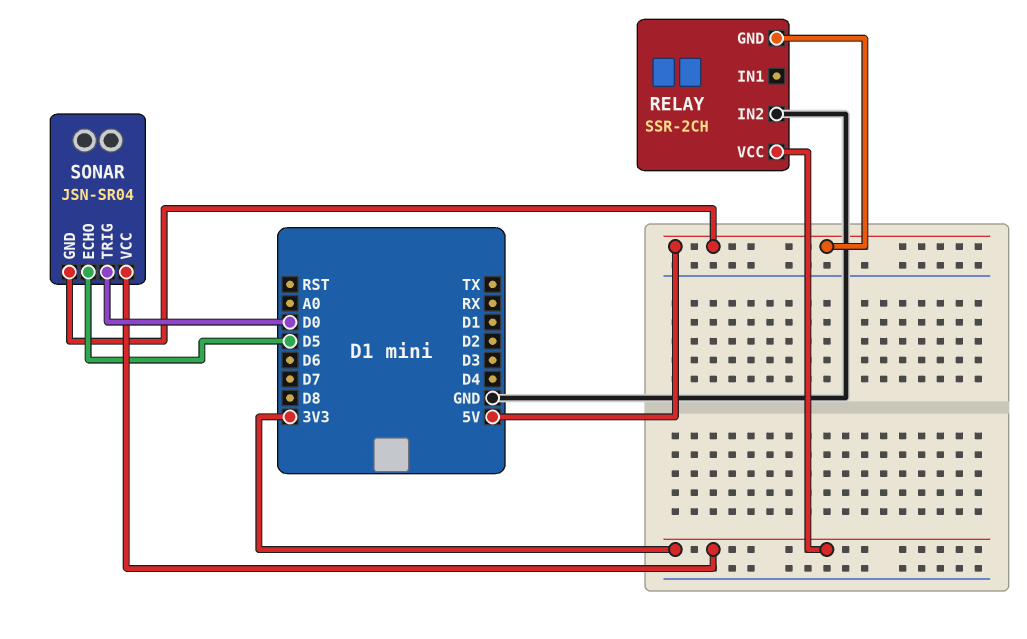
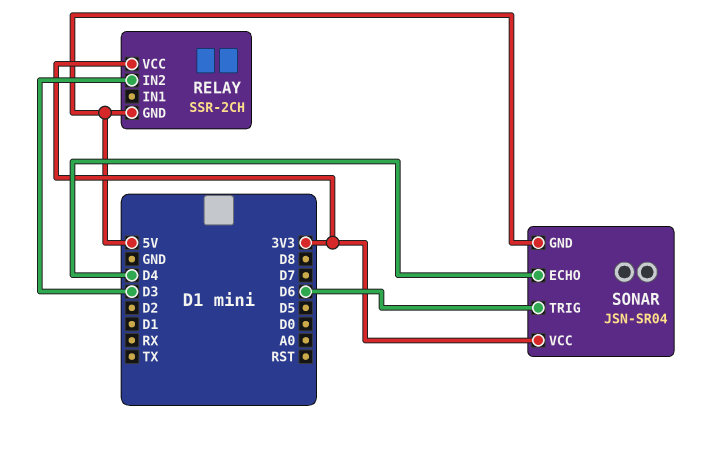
RELAY pin IN2: GND -> D3
SONAR pin ECHO: D5 -> D4
SONAR pin TRIG: D0 -> D6

